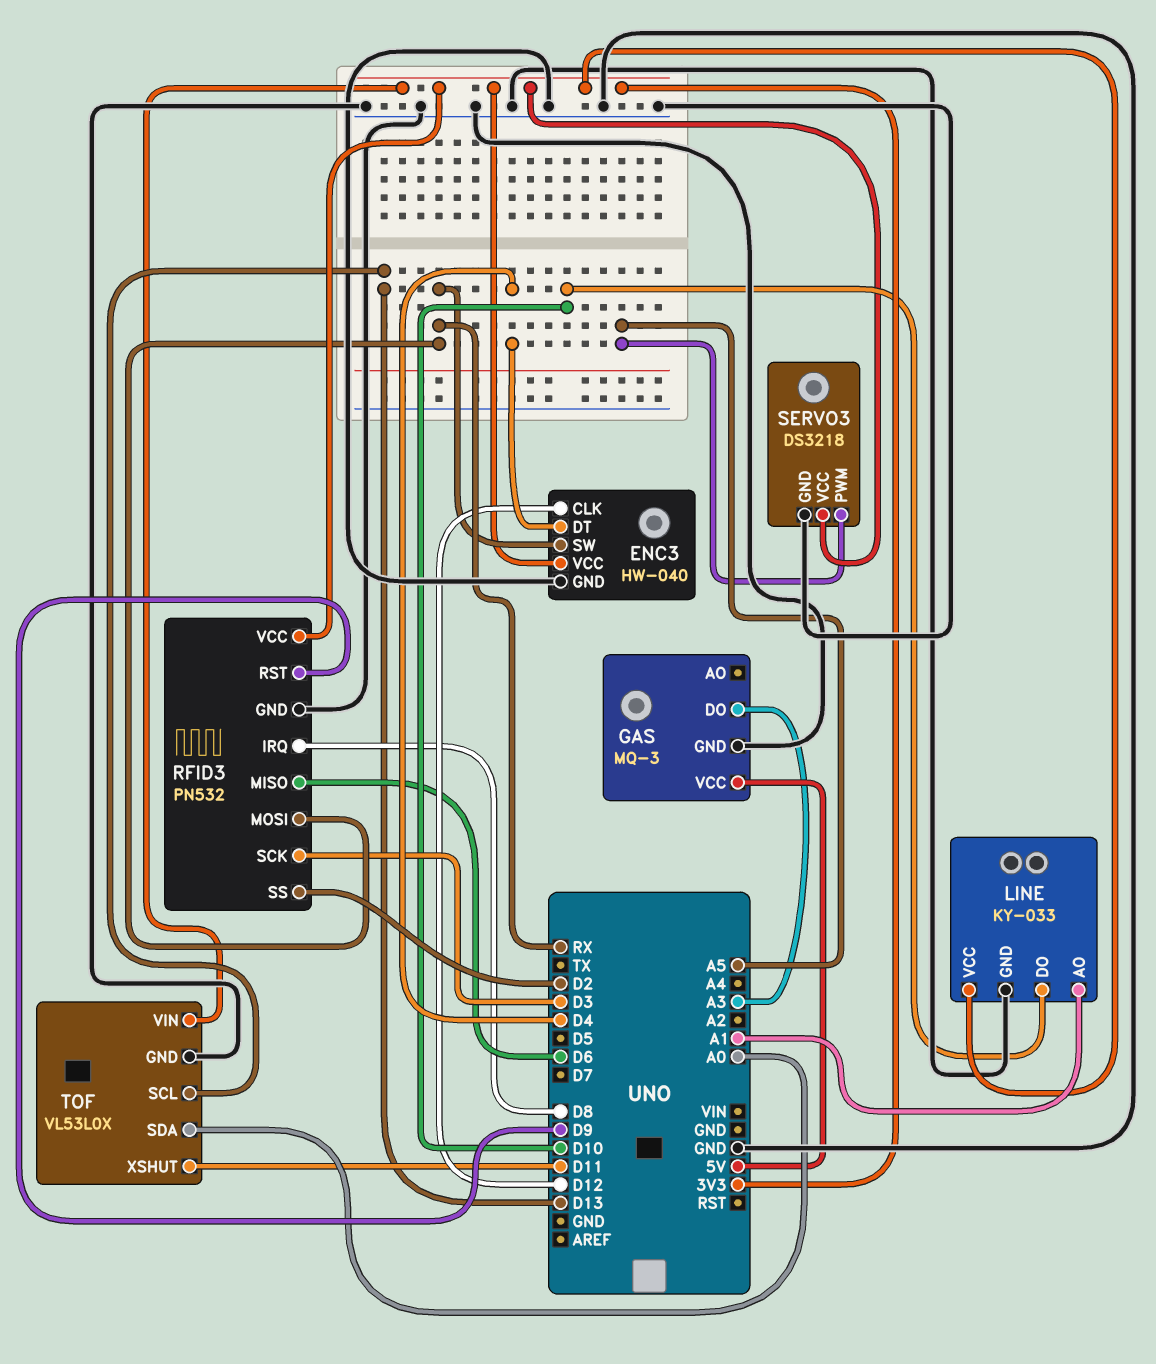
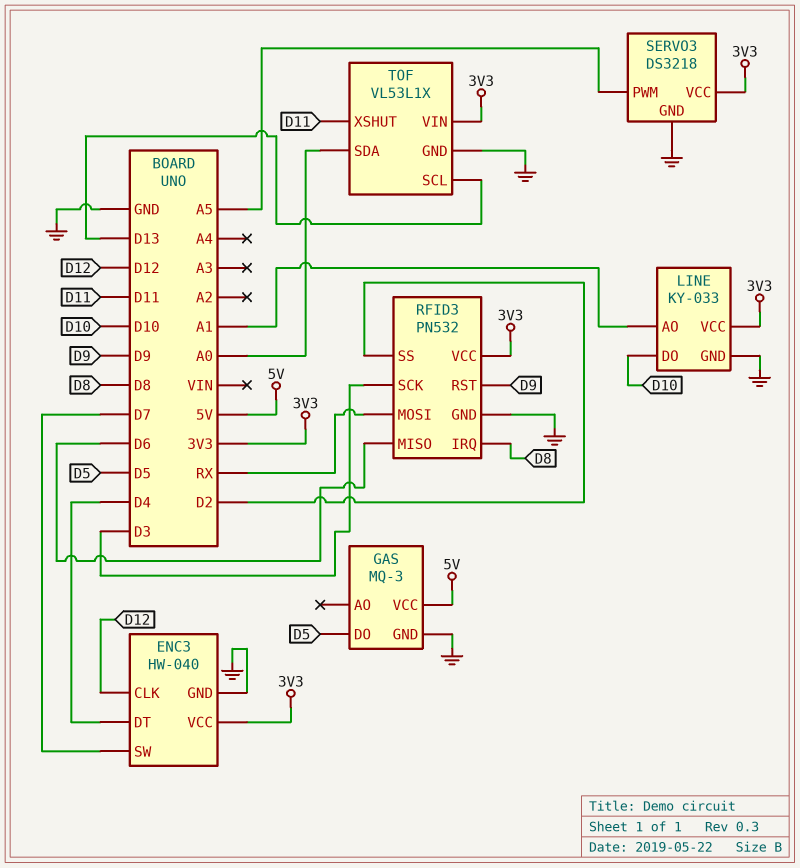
ENC3 pin SW: RX -> D7
GAS pin DO: A3 -> D5
TOF: VL53L0X -> VL53L1X

